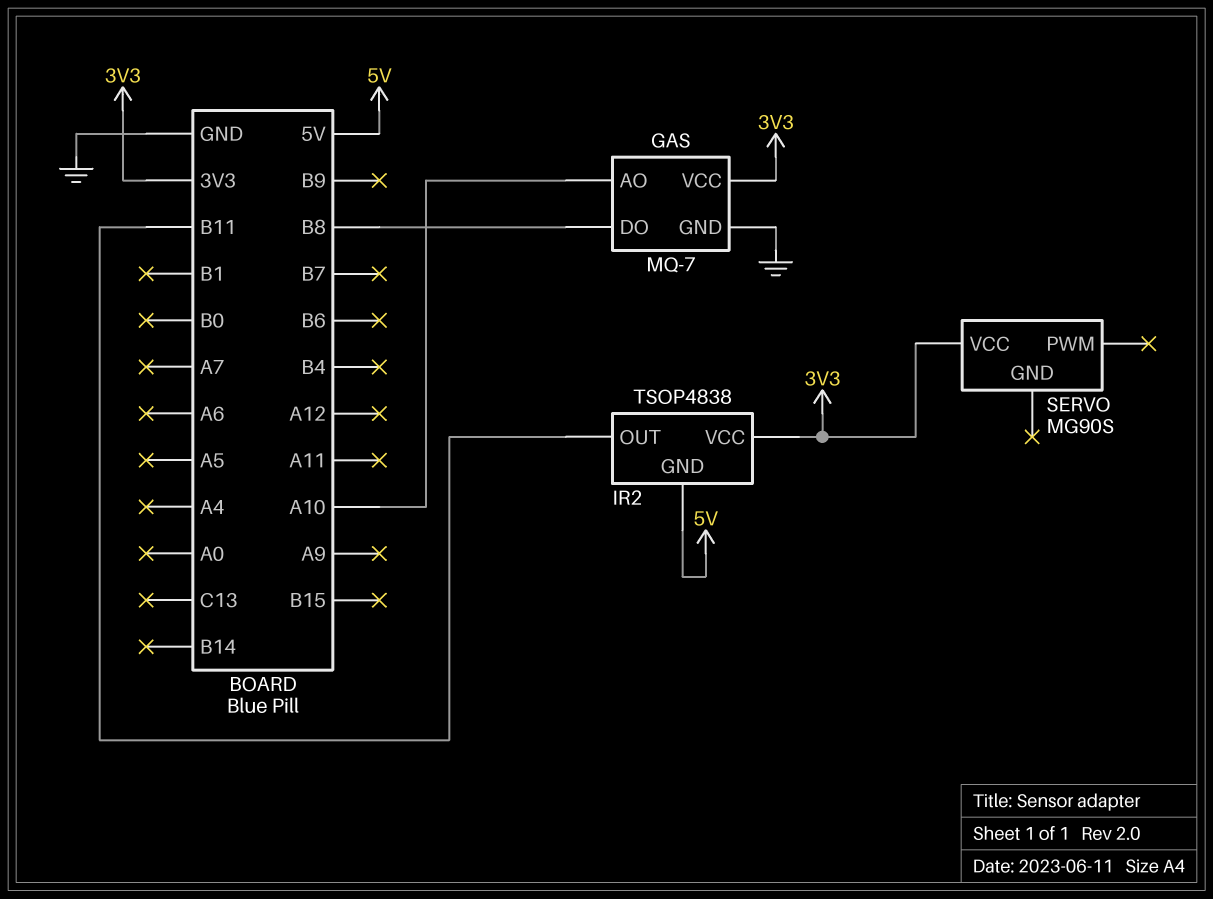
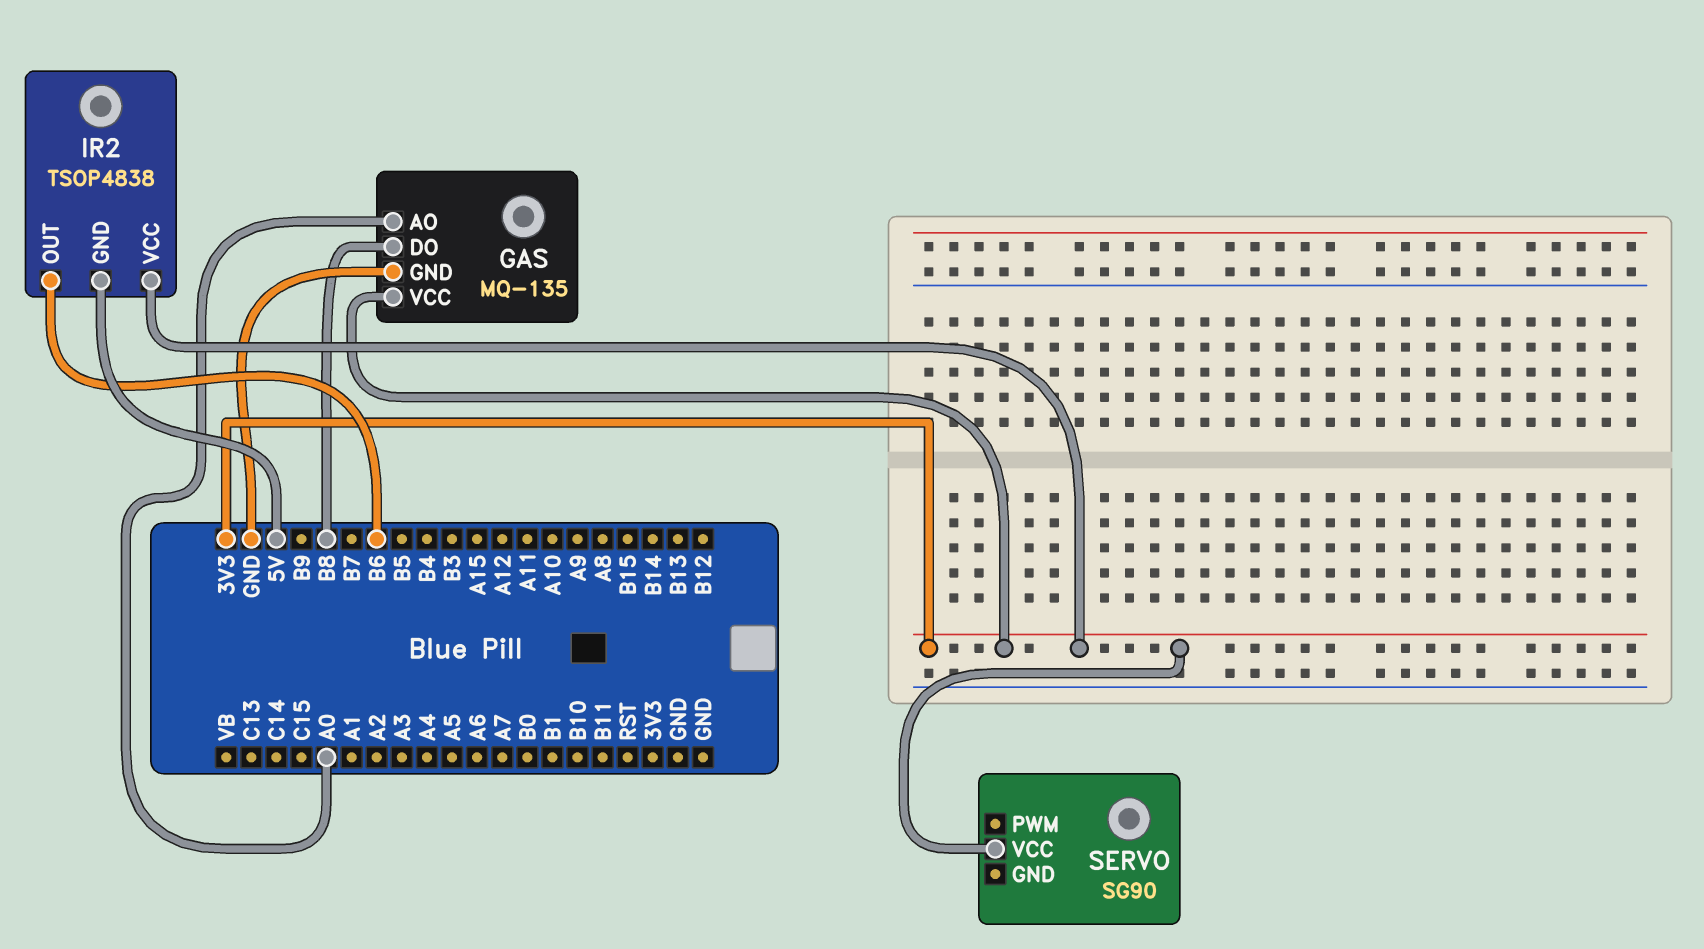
GAS: MQ-7 -> MQ-135
GAS pin AO: A10 -> A0
IR2 pin OUT: B11 -> B6
SERVO: MG90S -> SG90

